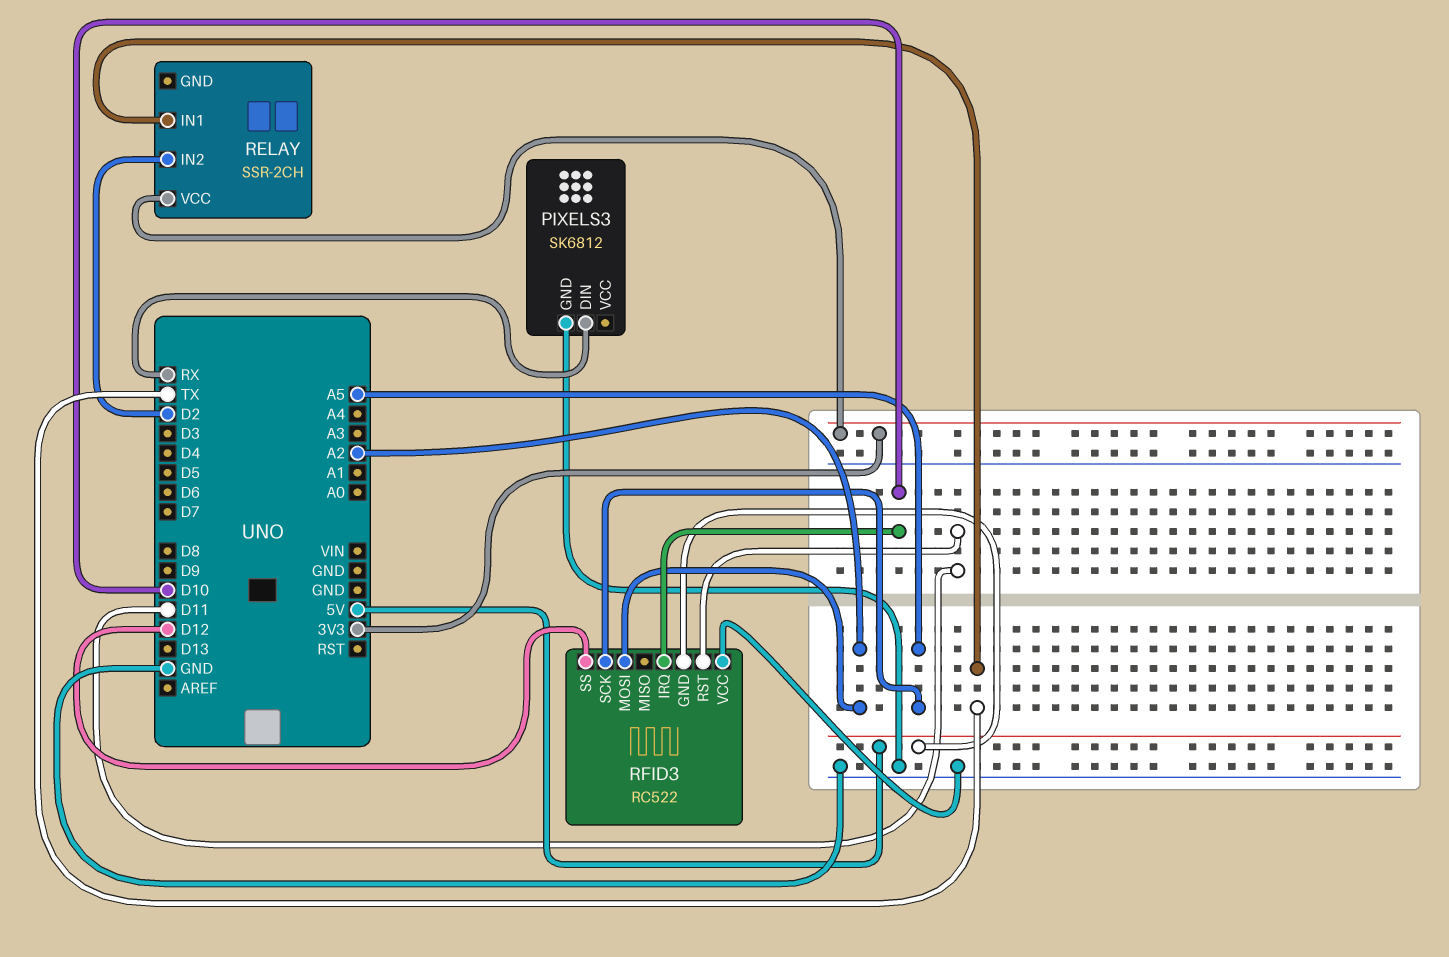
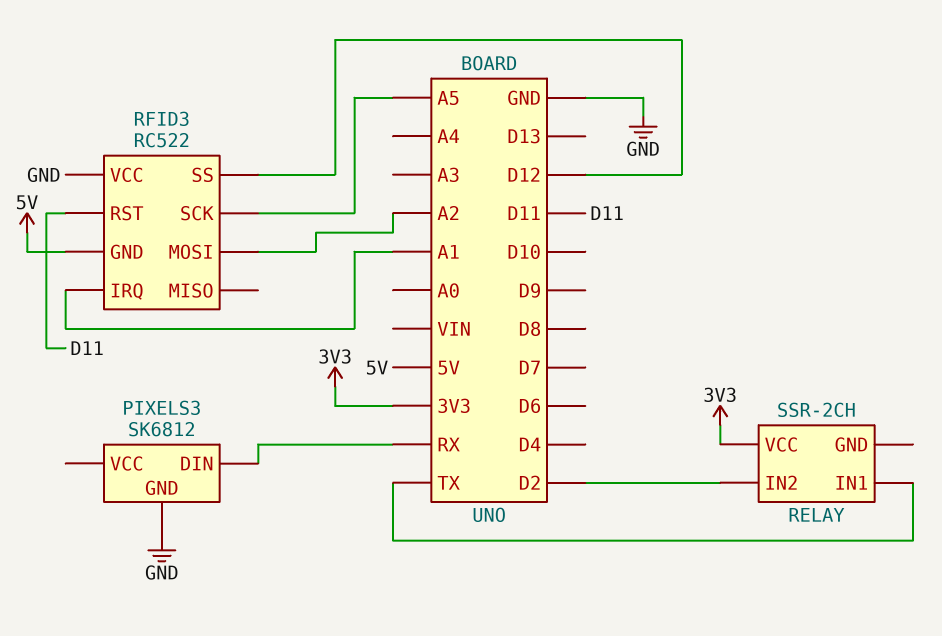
RFID3 pin IRQ: D10 -> A1

